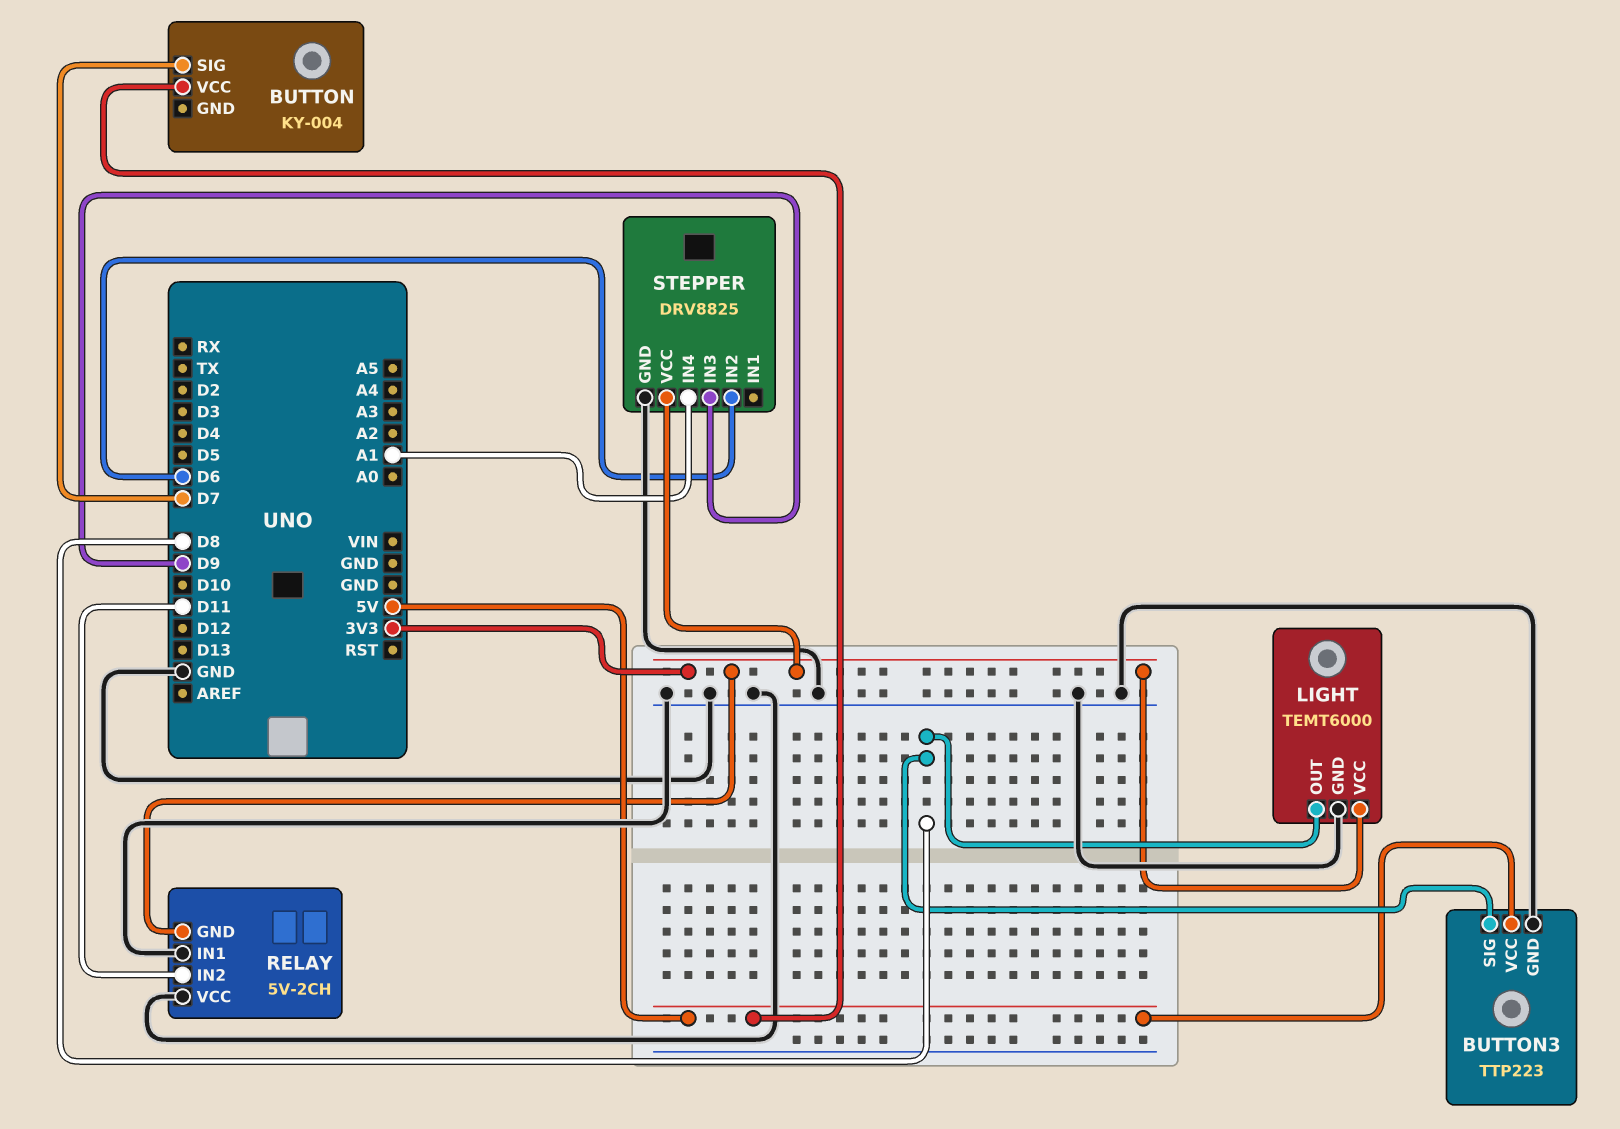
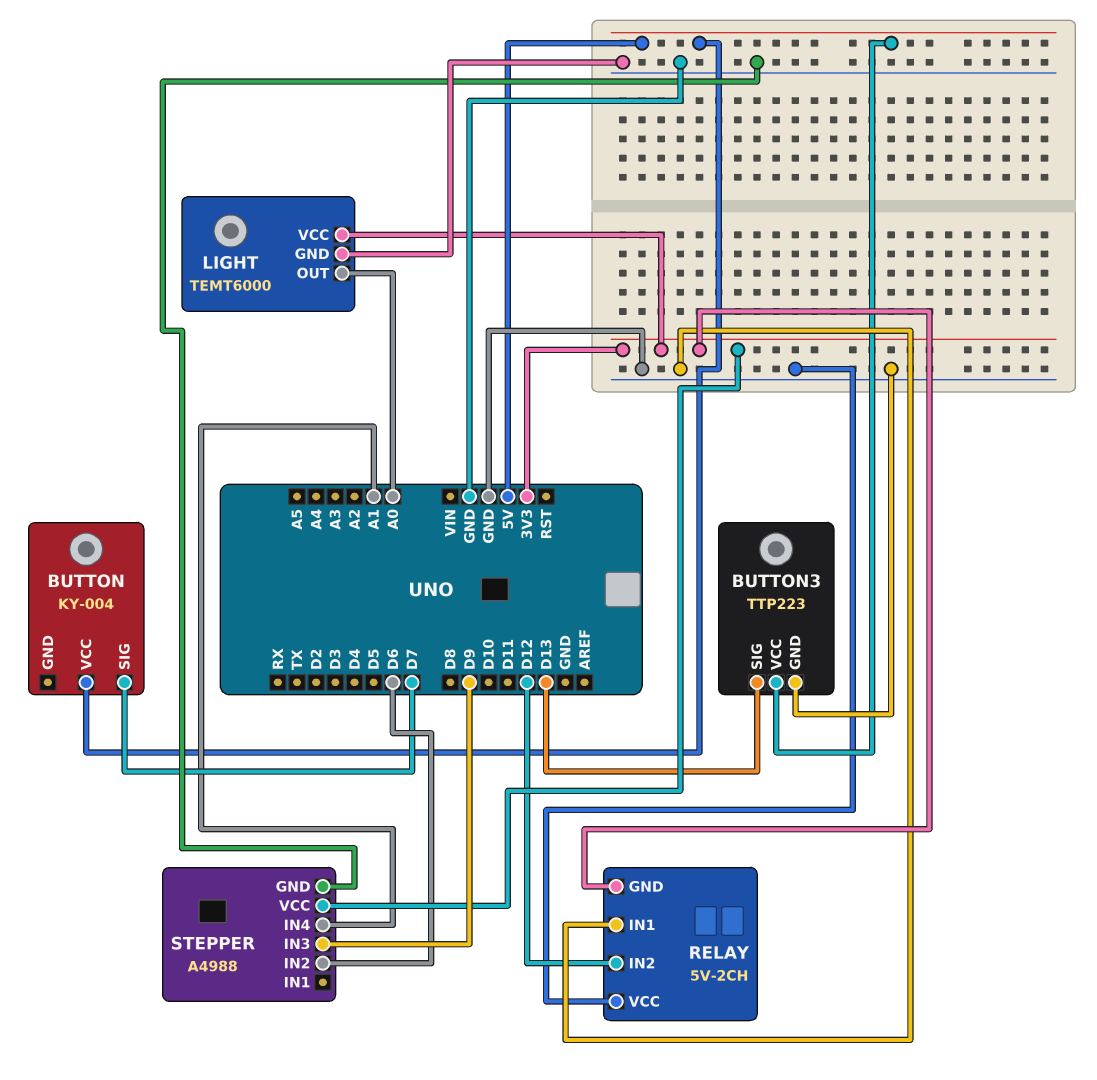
BUTTON3 pin SIG: D8 -> D13
LIGHT pin OUT: D8 -> A0
RELAY pin IN2: D11 -> D12
STEPPER: DRV8825 -> A4988

